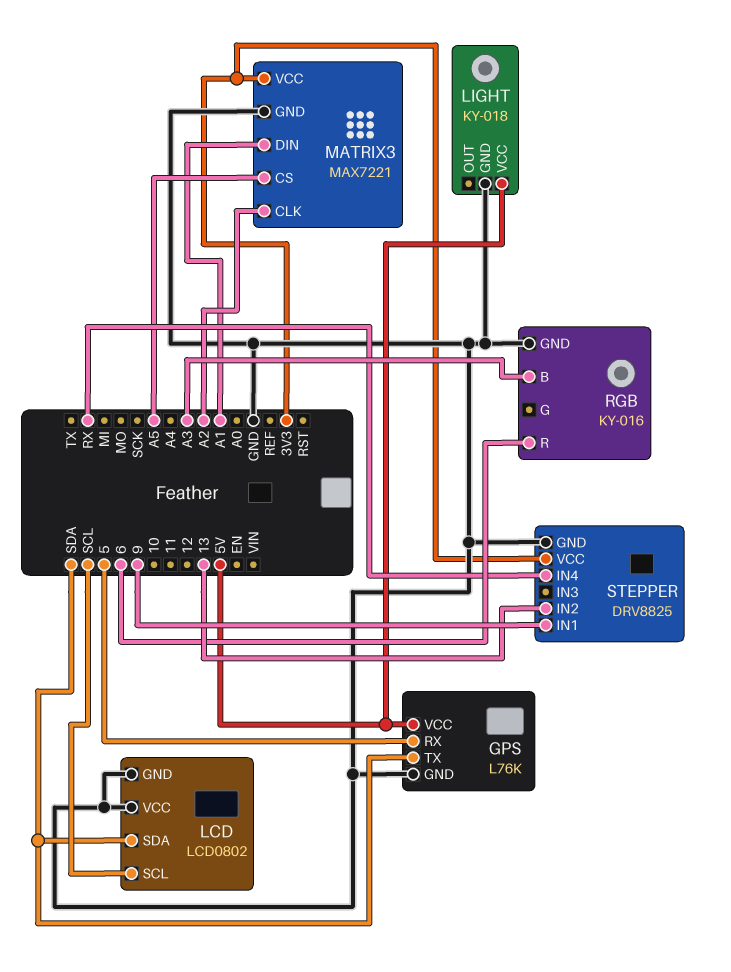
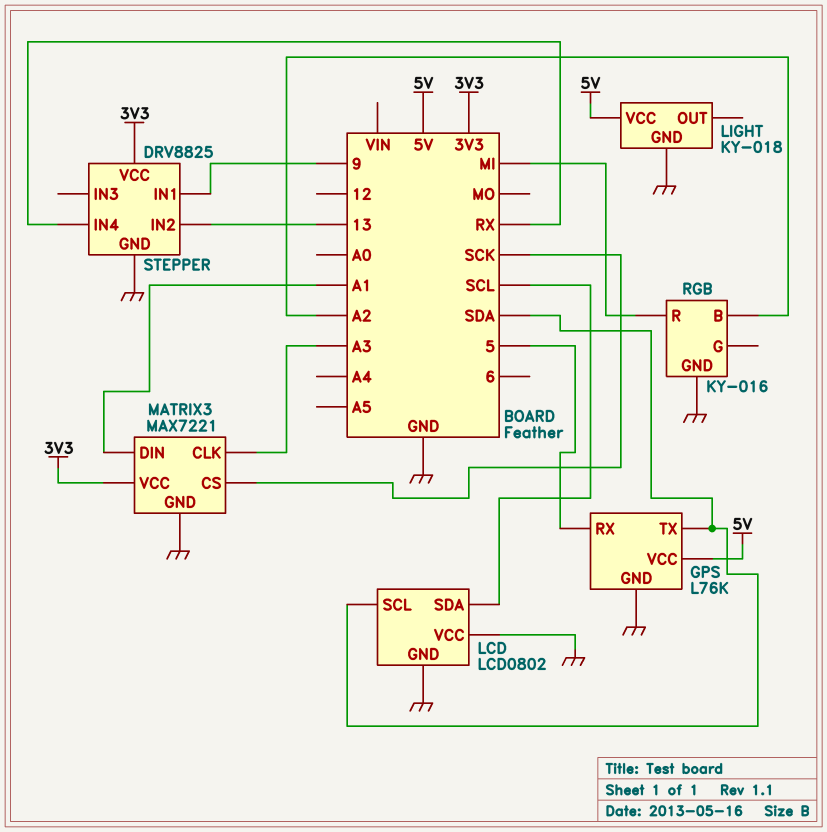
LCD pin SCL: SCL -> SDA
LCD pin SDA: SDA -> SCL
MATRIX3 pin CLK: A2 -> A3
MATRIX3 pin CS: A5 -> SCK
RGB pin B: A3 -> A2
RGB pin R: 6 -> MI

